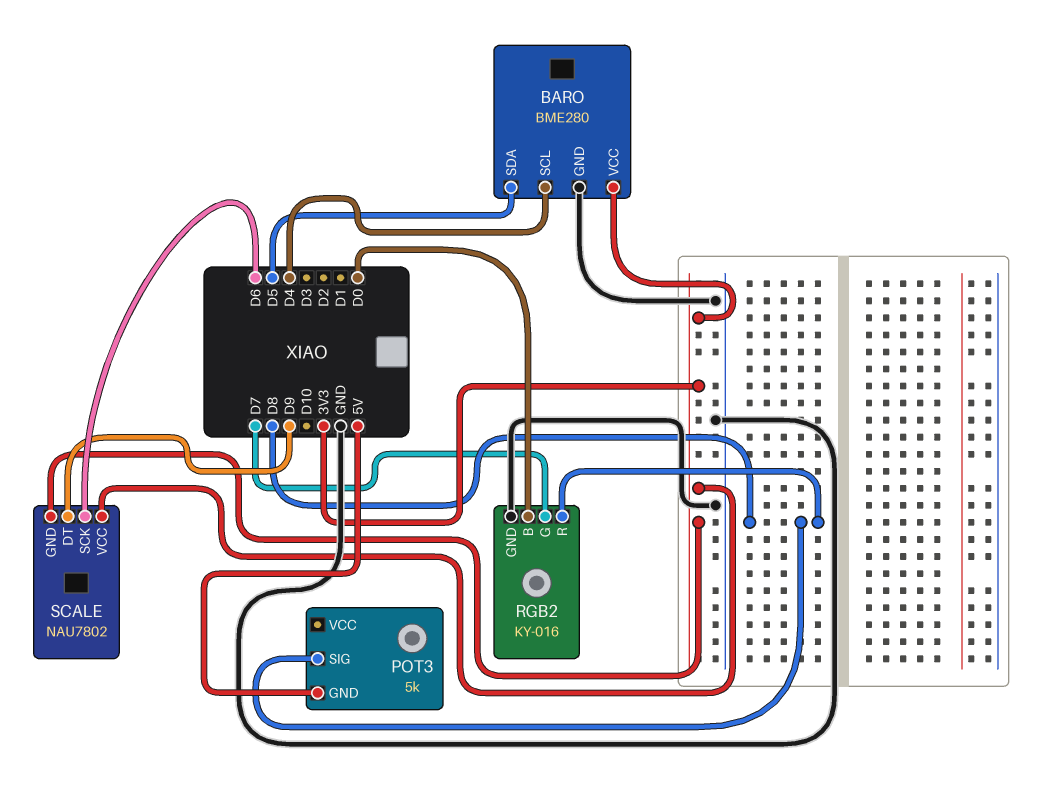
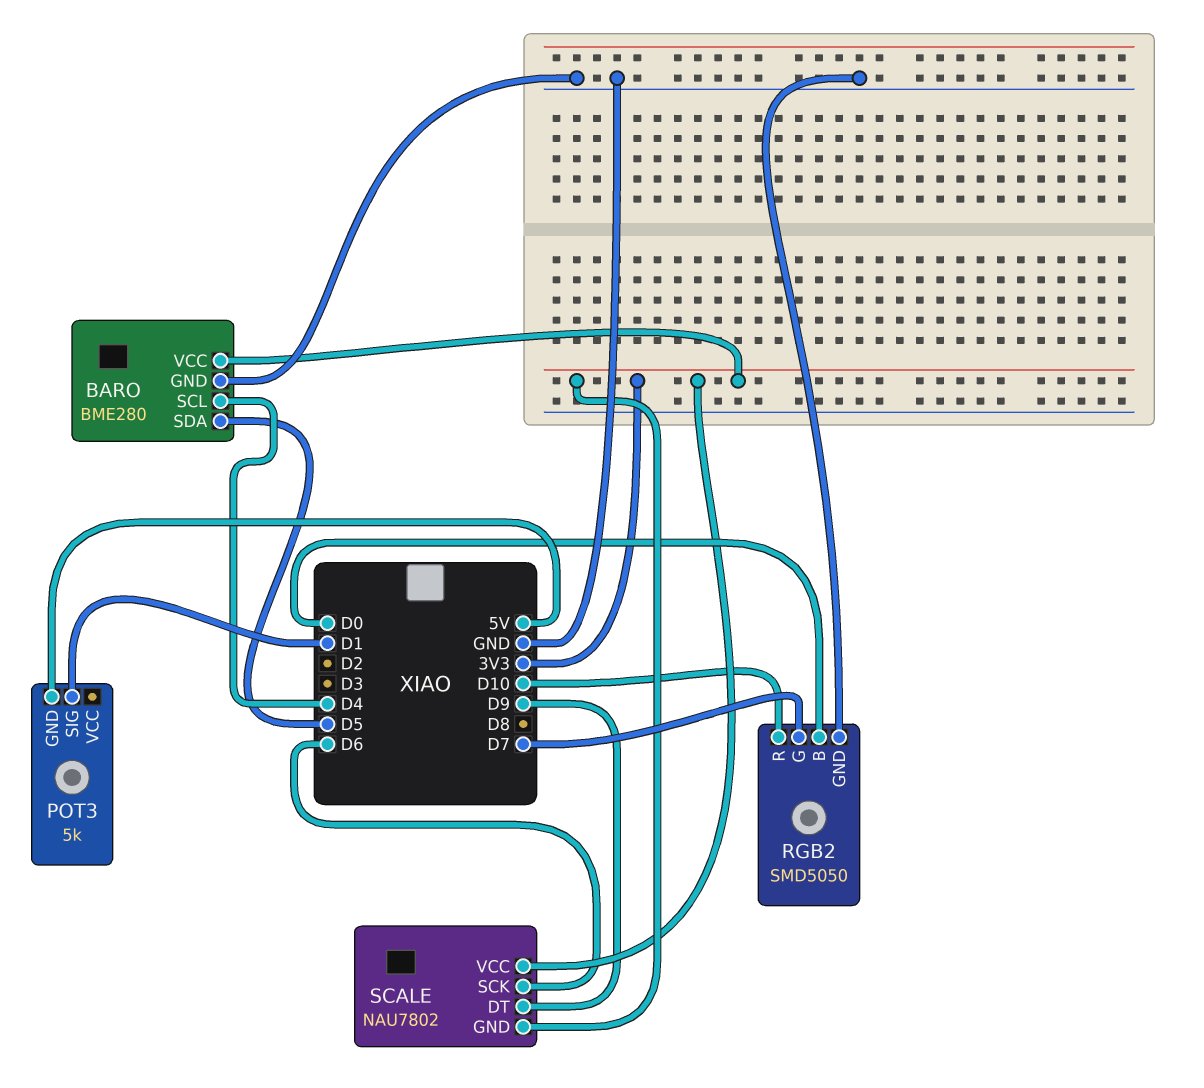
POT3 pin SIG: D8 -> D1
RGB2: KY-016 -> SMD5050
RGB2 pin R: D8 -> D10

